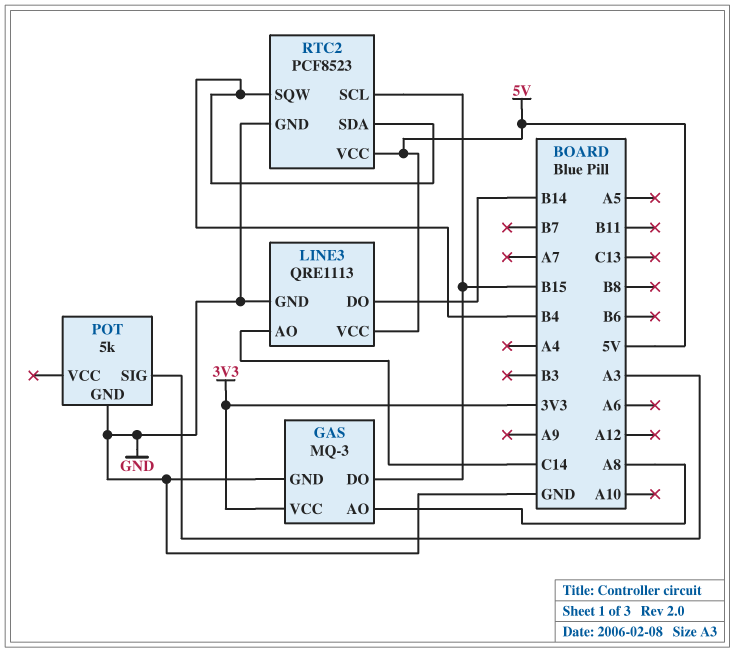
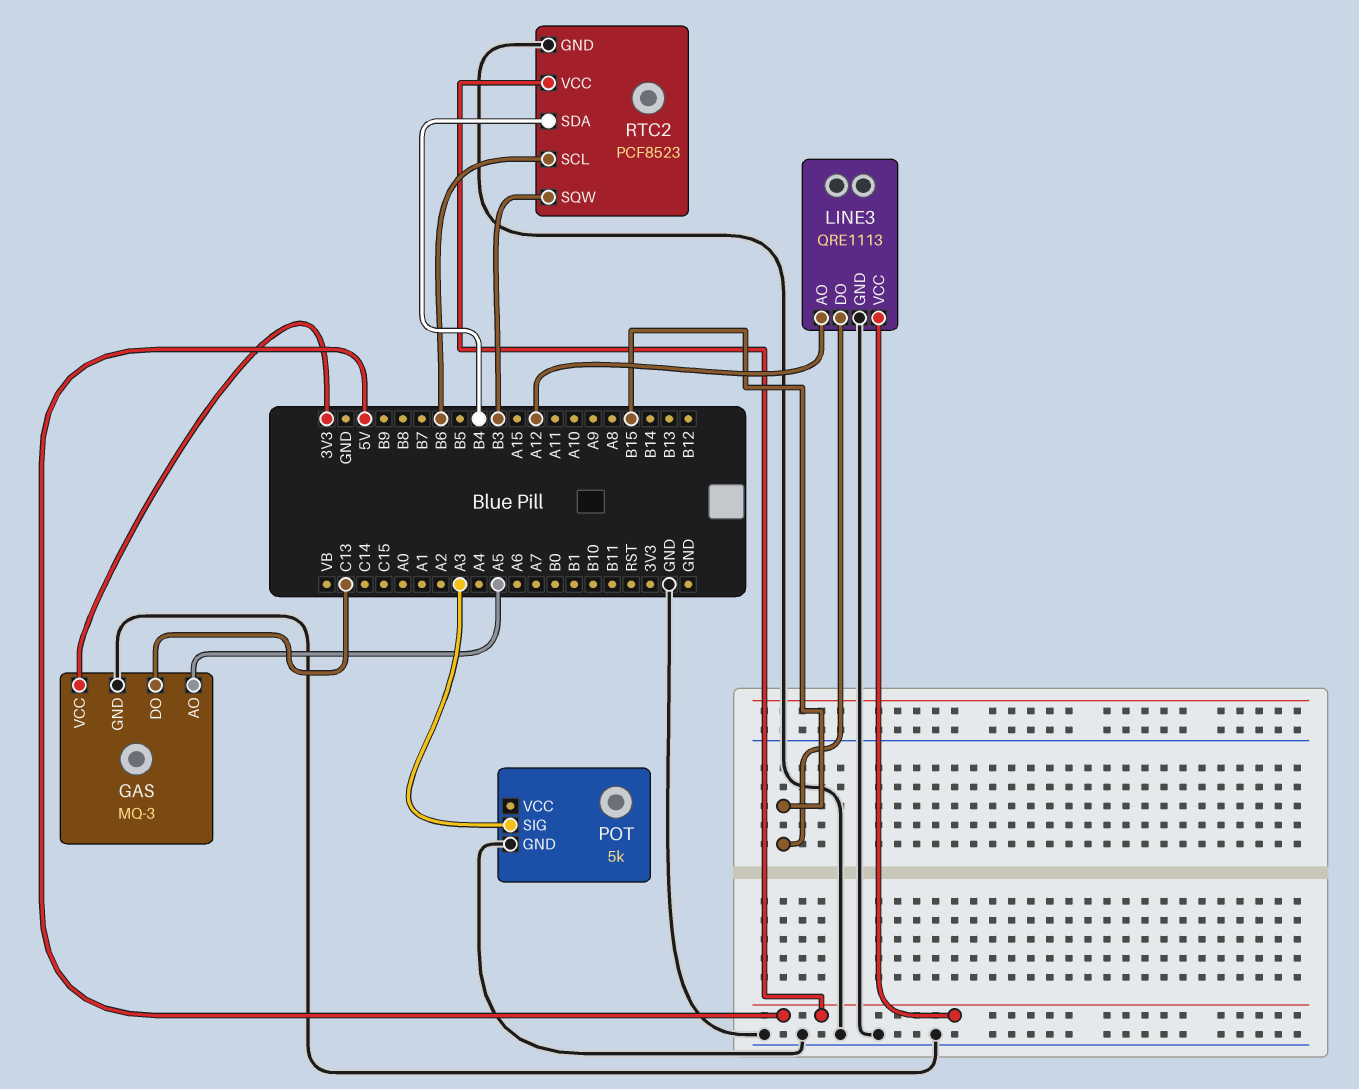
GAS pin AO: A8 -> A5
GAS pin DO: B15 -> C13
LINE3 pin AO: C14 -> A12
LINE3 pin DO: B14 -> B15
RTC2 pin SCL: B15 -> B6
RTC2 pin SQW: B4 -> B3

